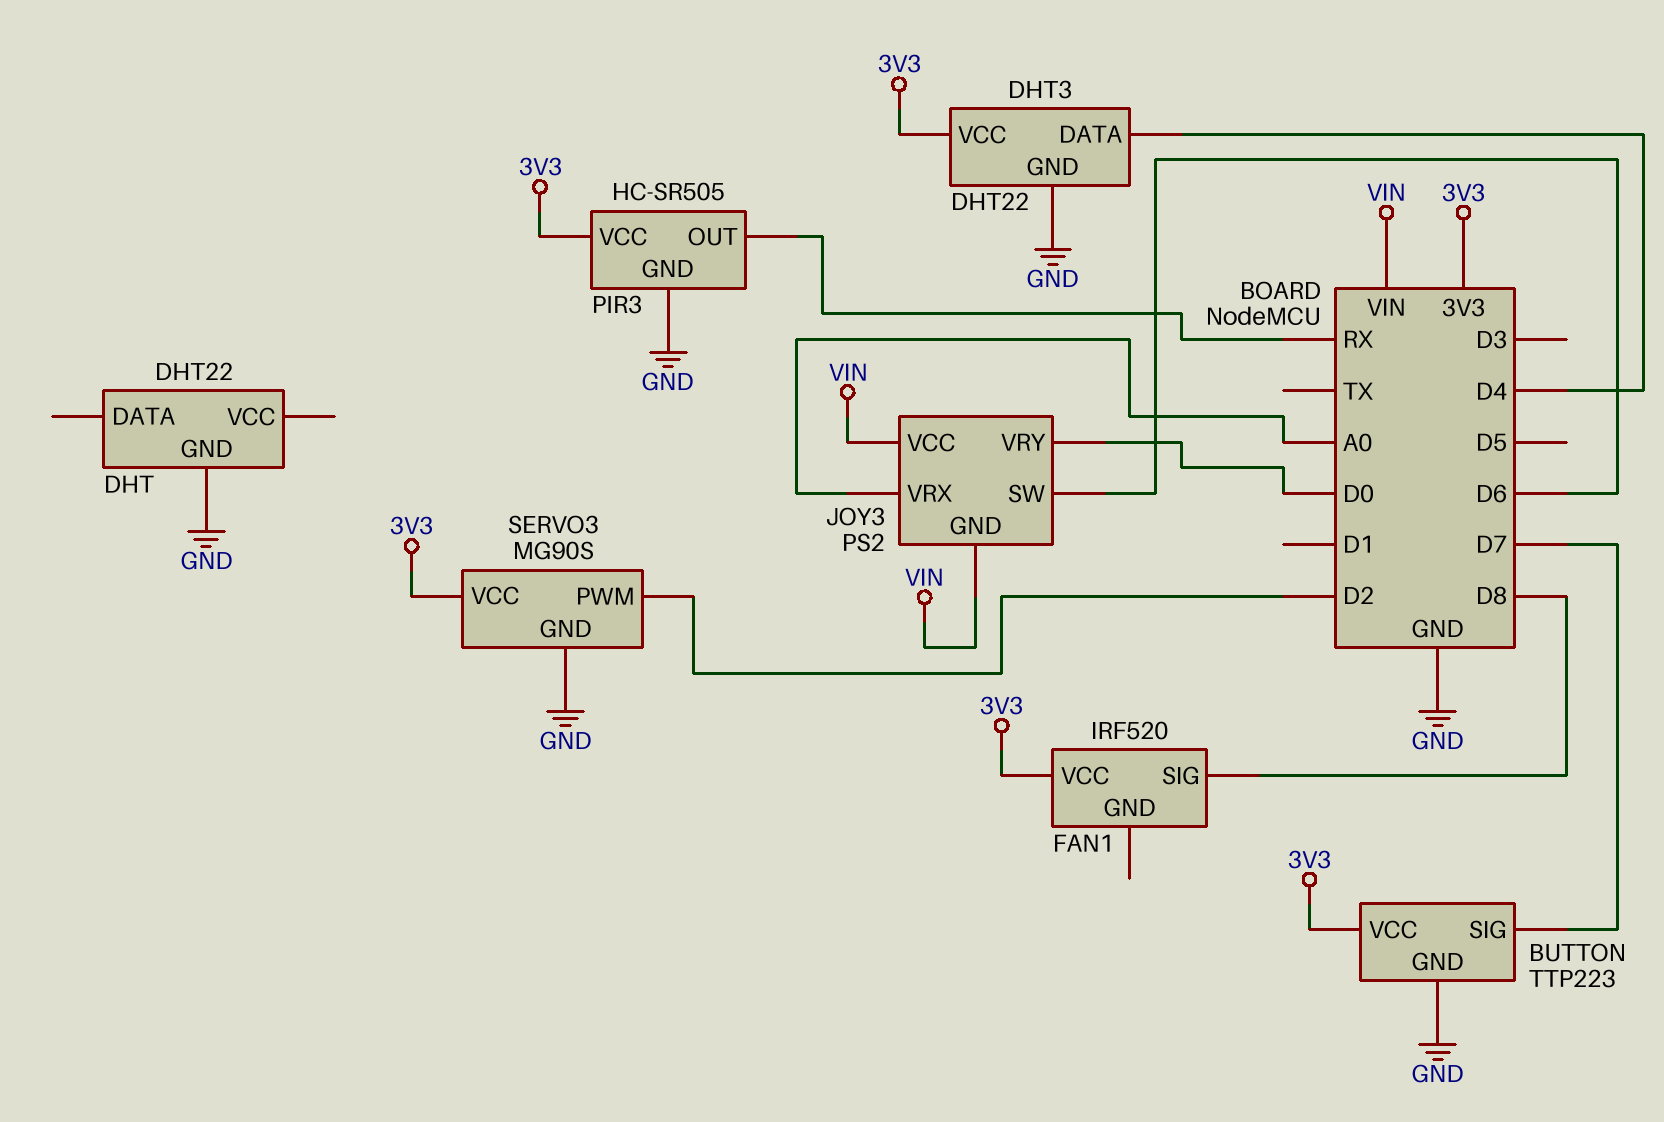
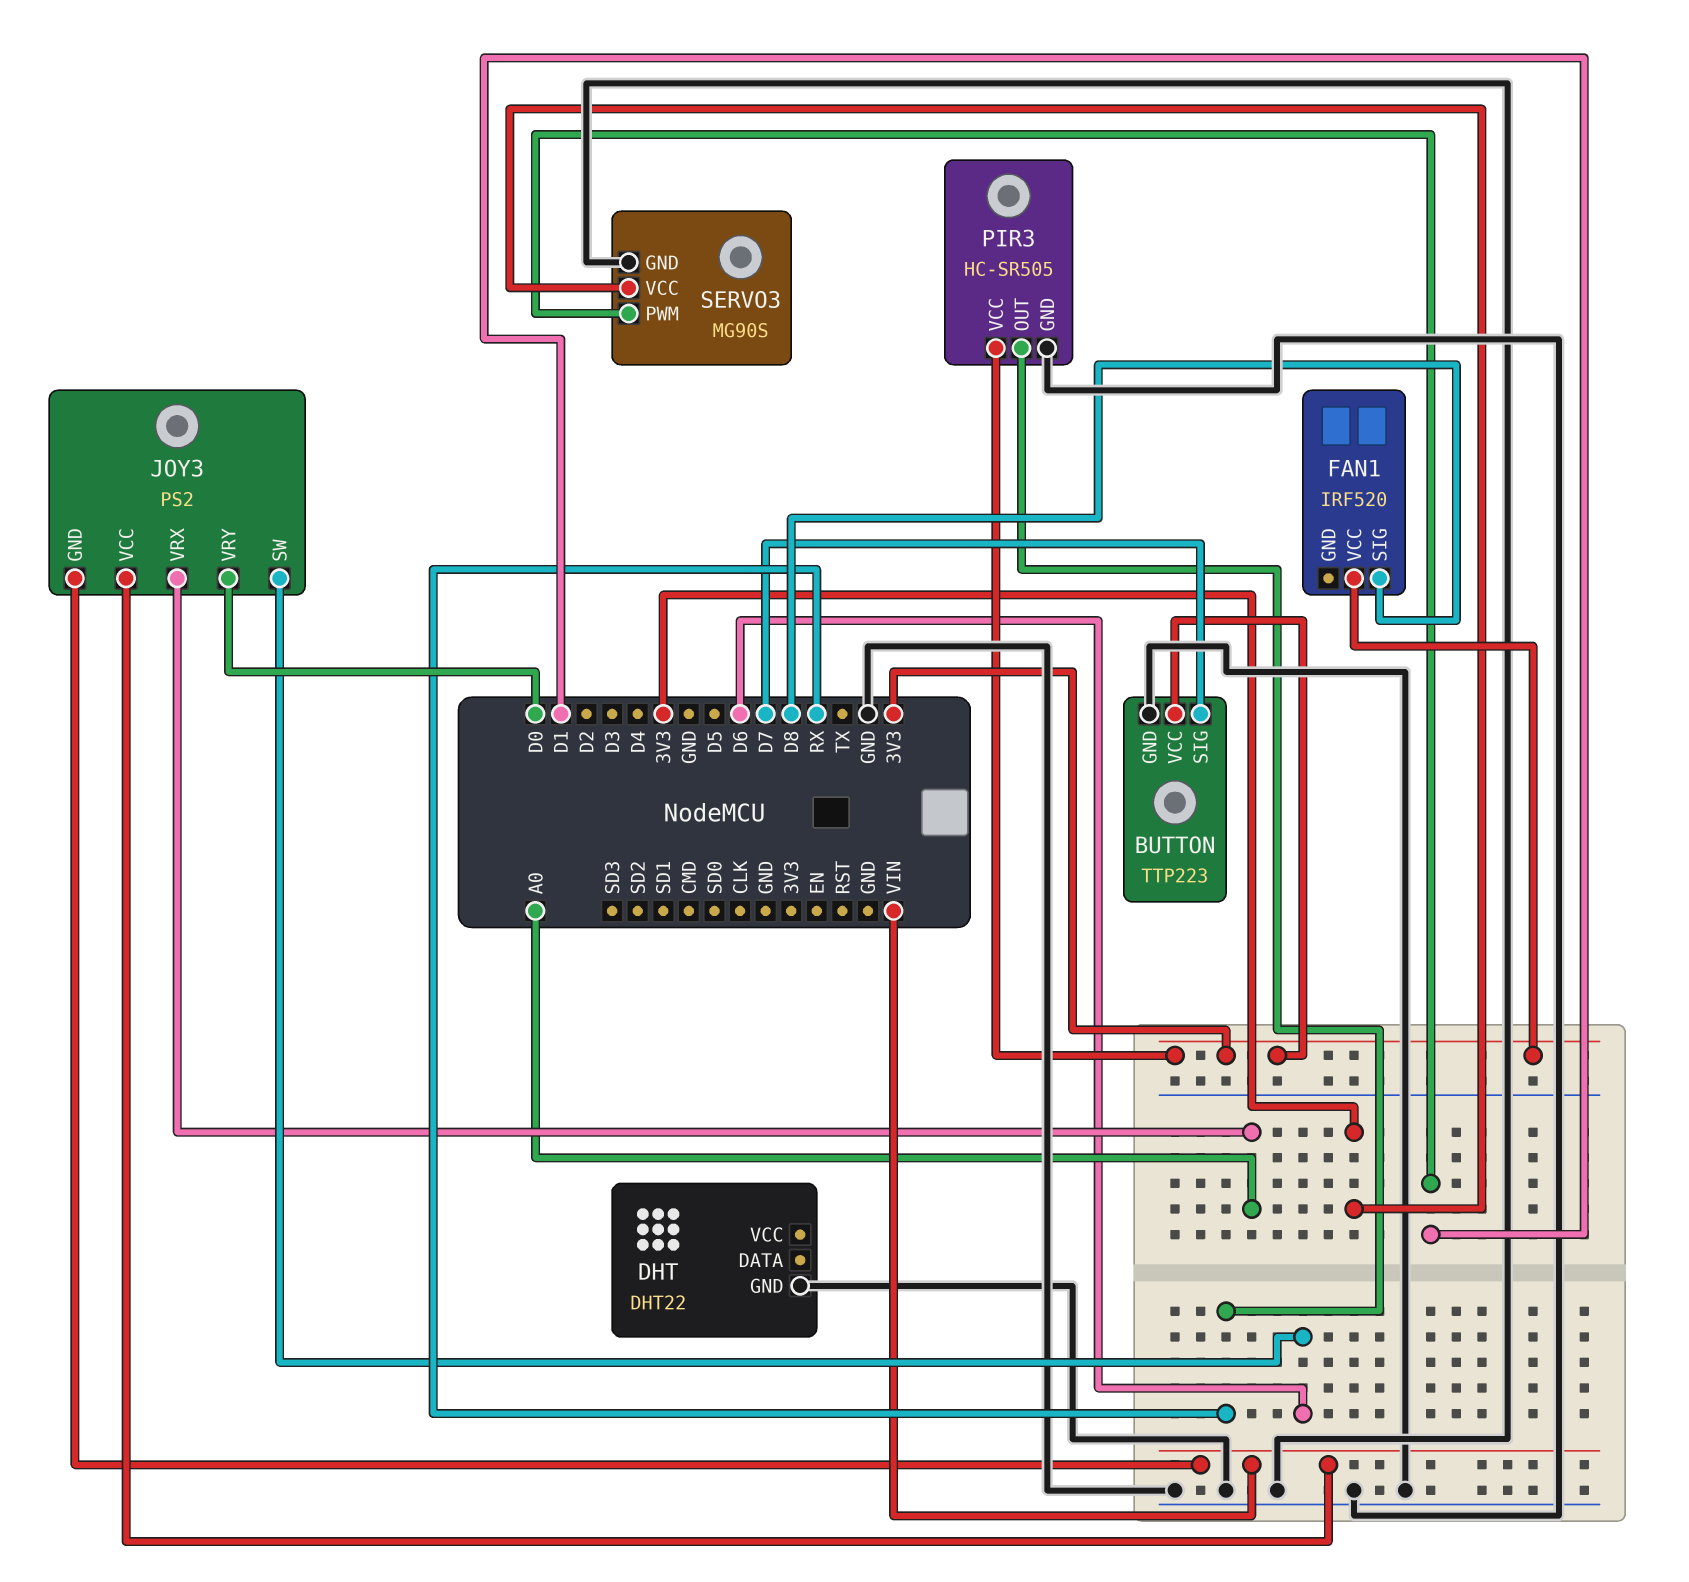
DHT3: DHT22 -> none
DHT3 pin DATA: D4 -> none
DHT3 pin GND: GND -> none
DHT3 pin VCC: 3V3 -> none
SERVO3 pin PWM: D2 -> D1

